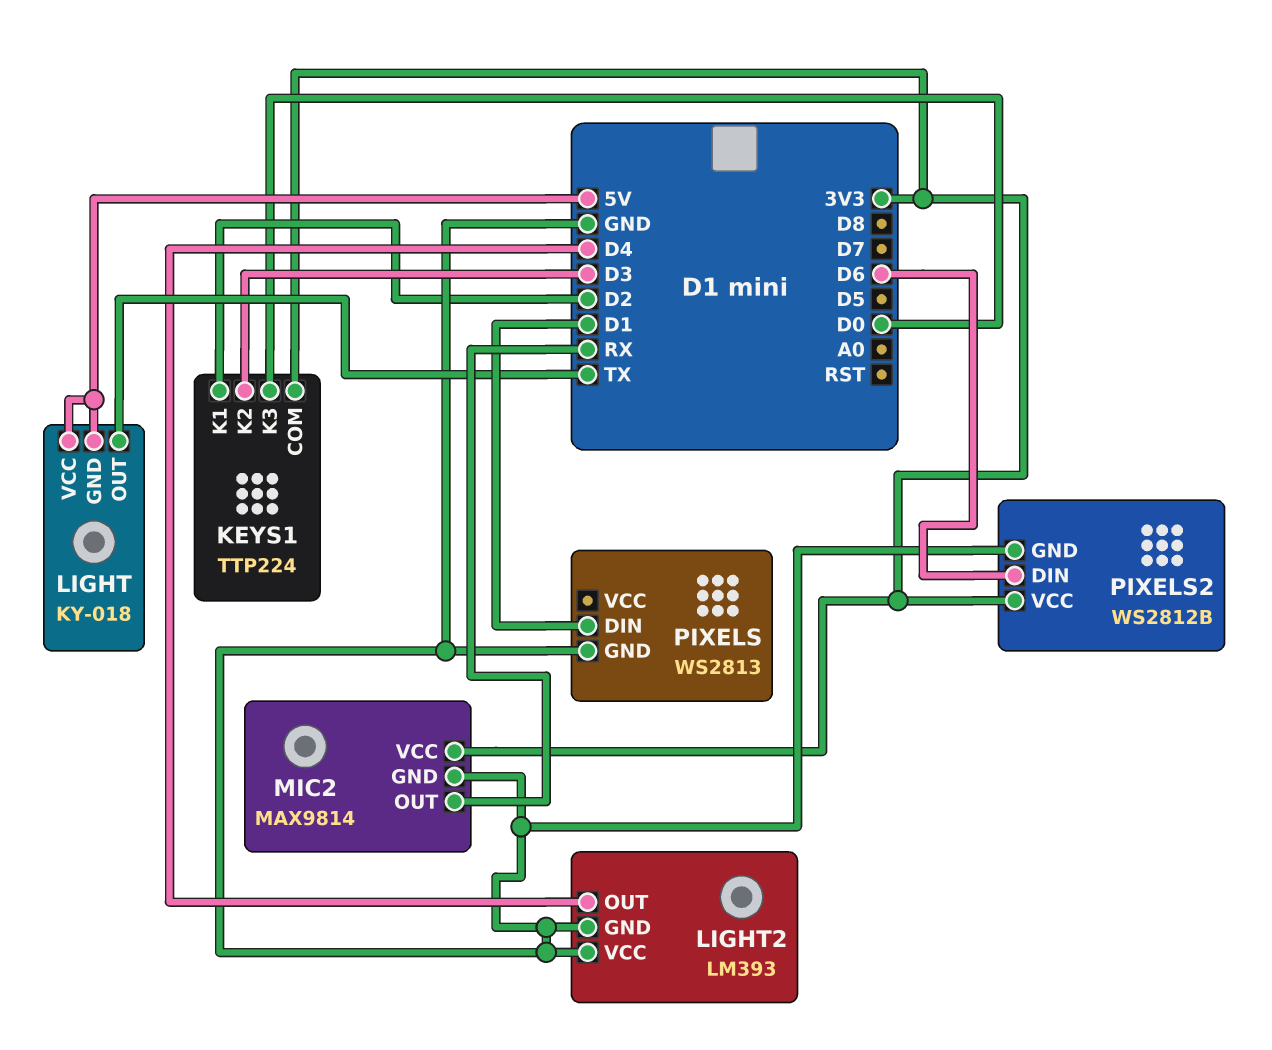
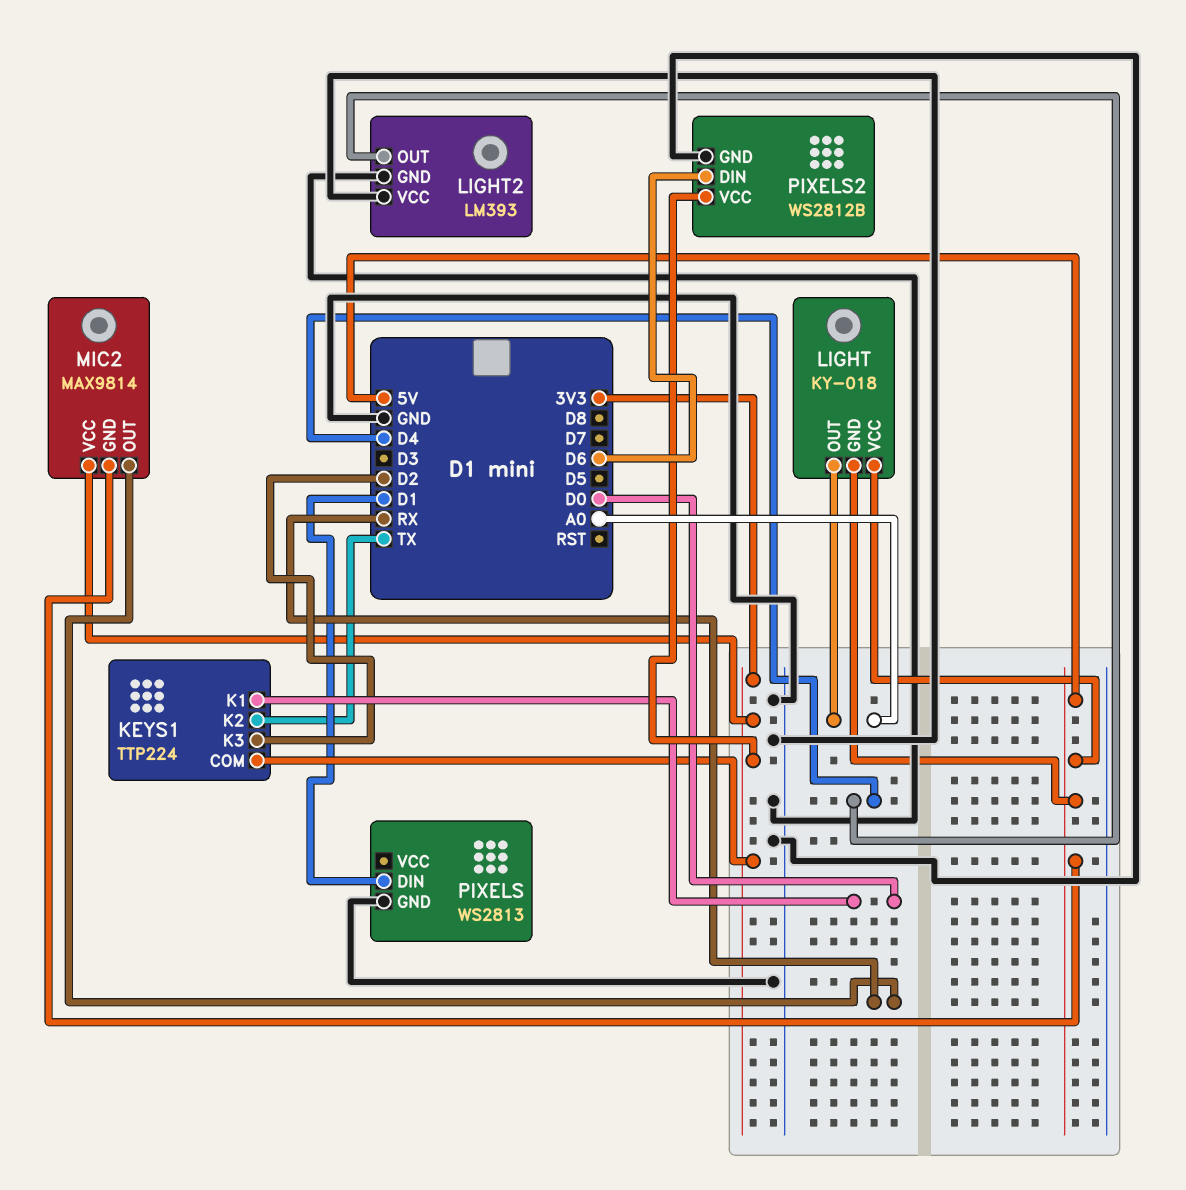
KEYS1 pin K1: D2 -> D0
KEYS1 pin K2: D3 -> TX
KEYS1 pin K3: D0 -> D2
LIGHT pin OUT: TX -> A0
MIC2 pin GND: GND -> 5V

